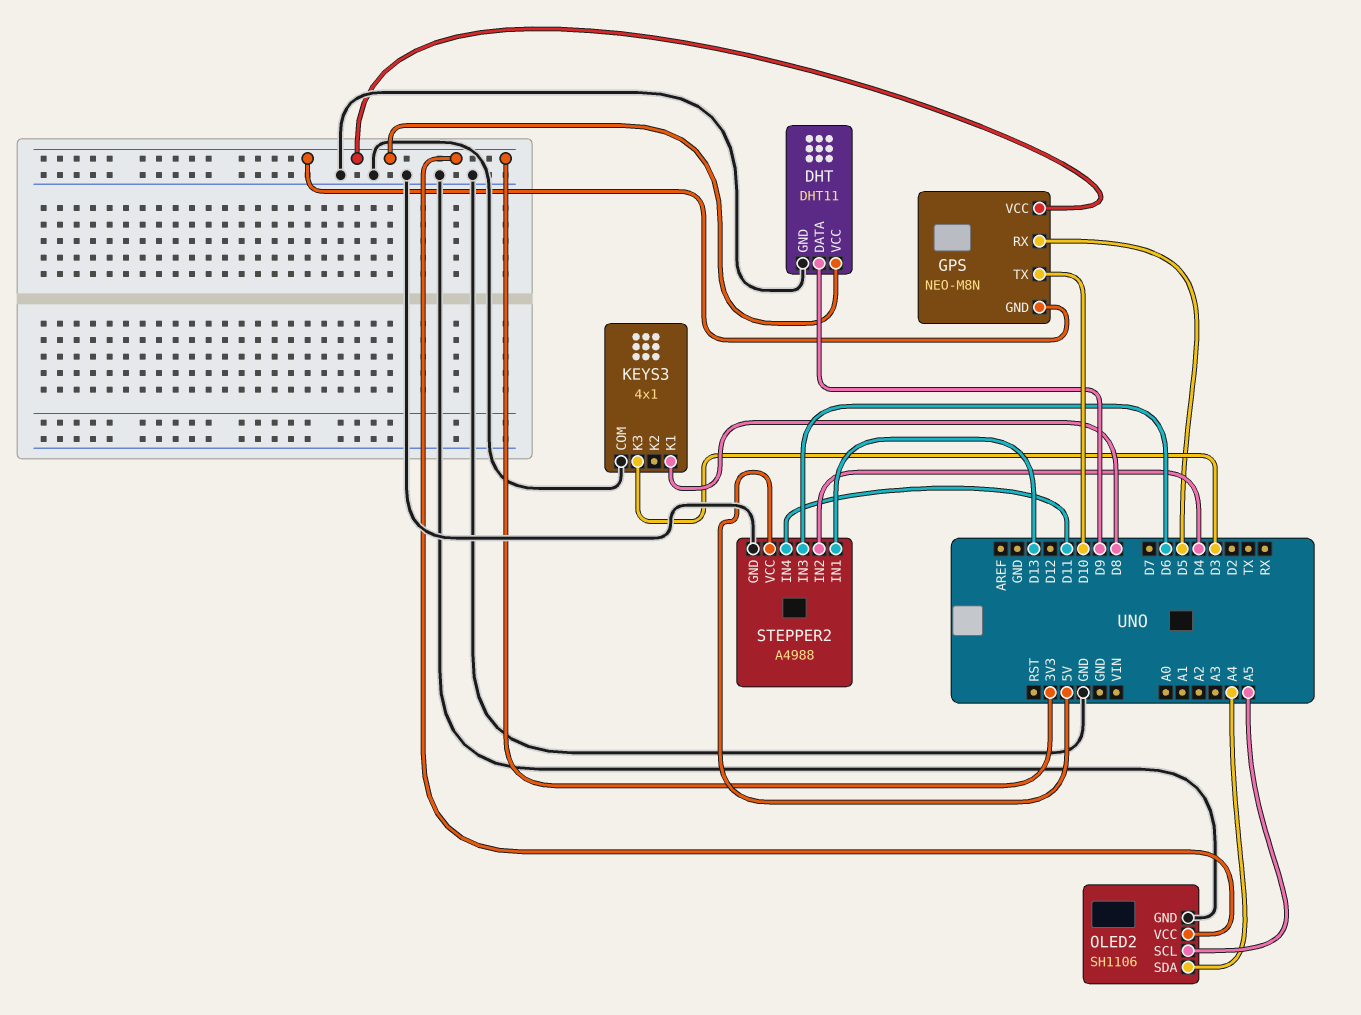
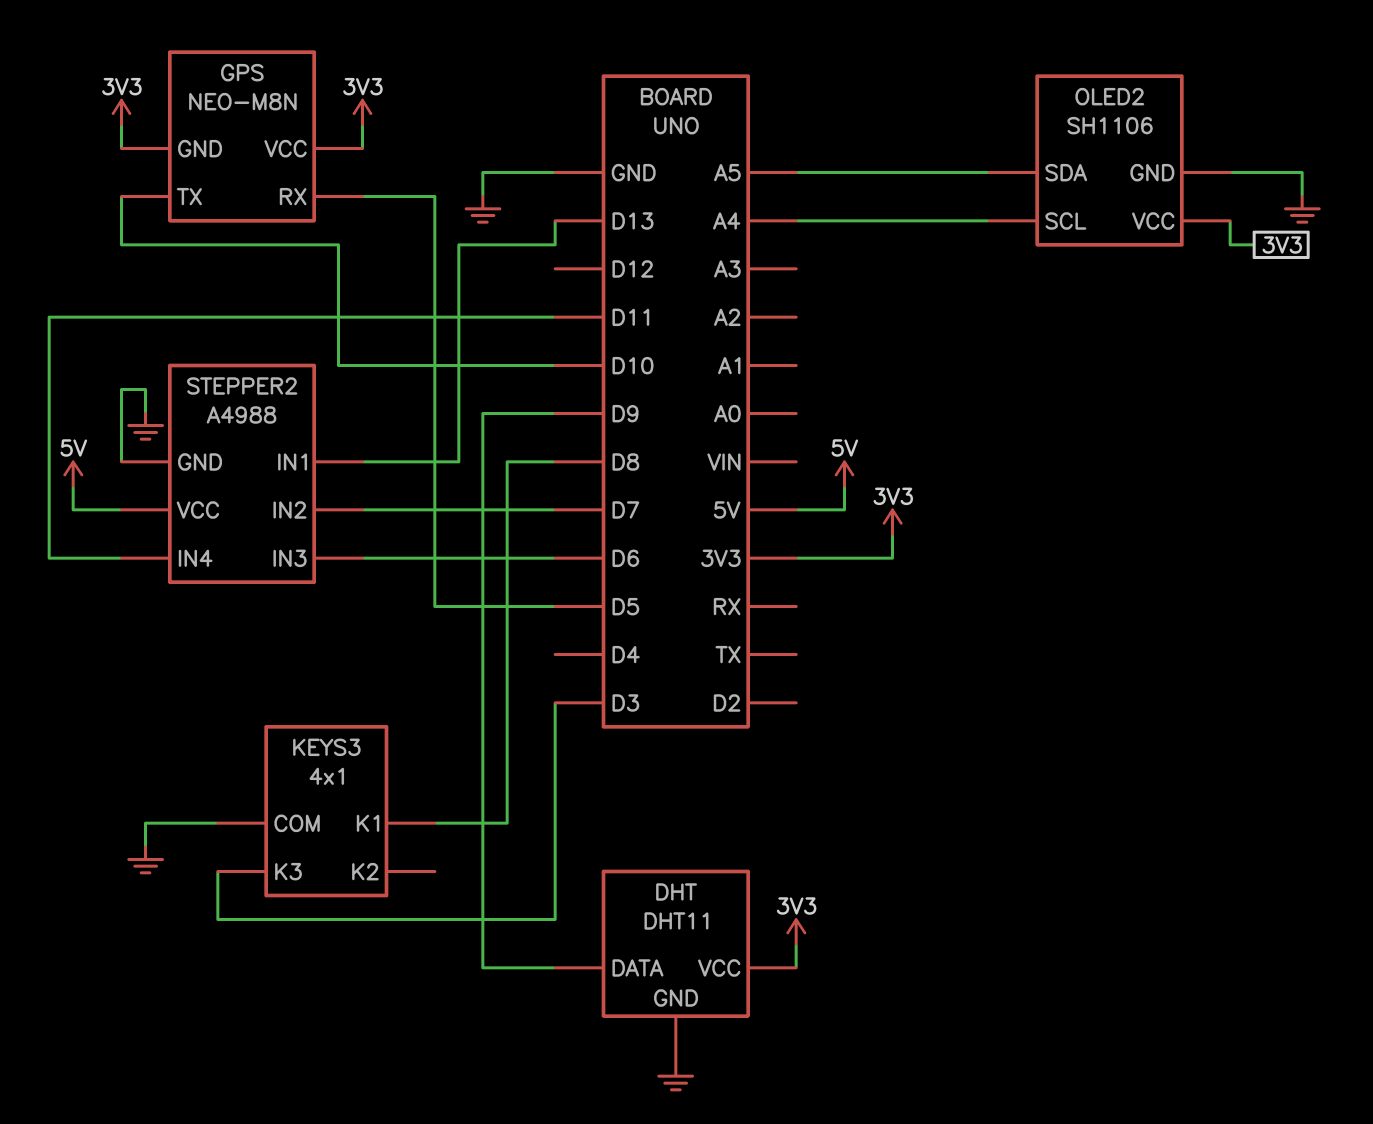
OLED2 pin SCL: A5 -> A4
OLED2 pin SDA: A4 -> A5
STEPPER2 pin IN2: D4 -> D7

